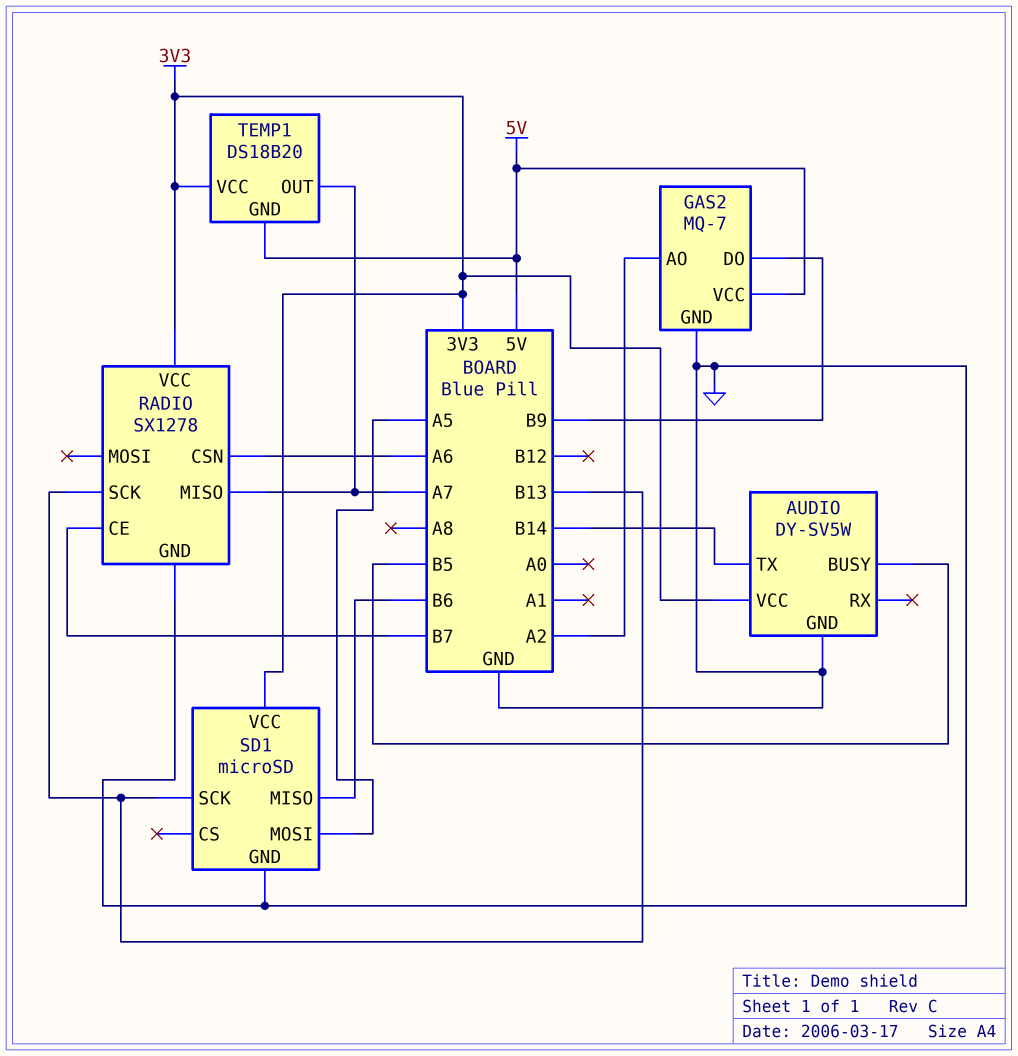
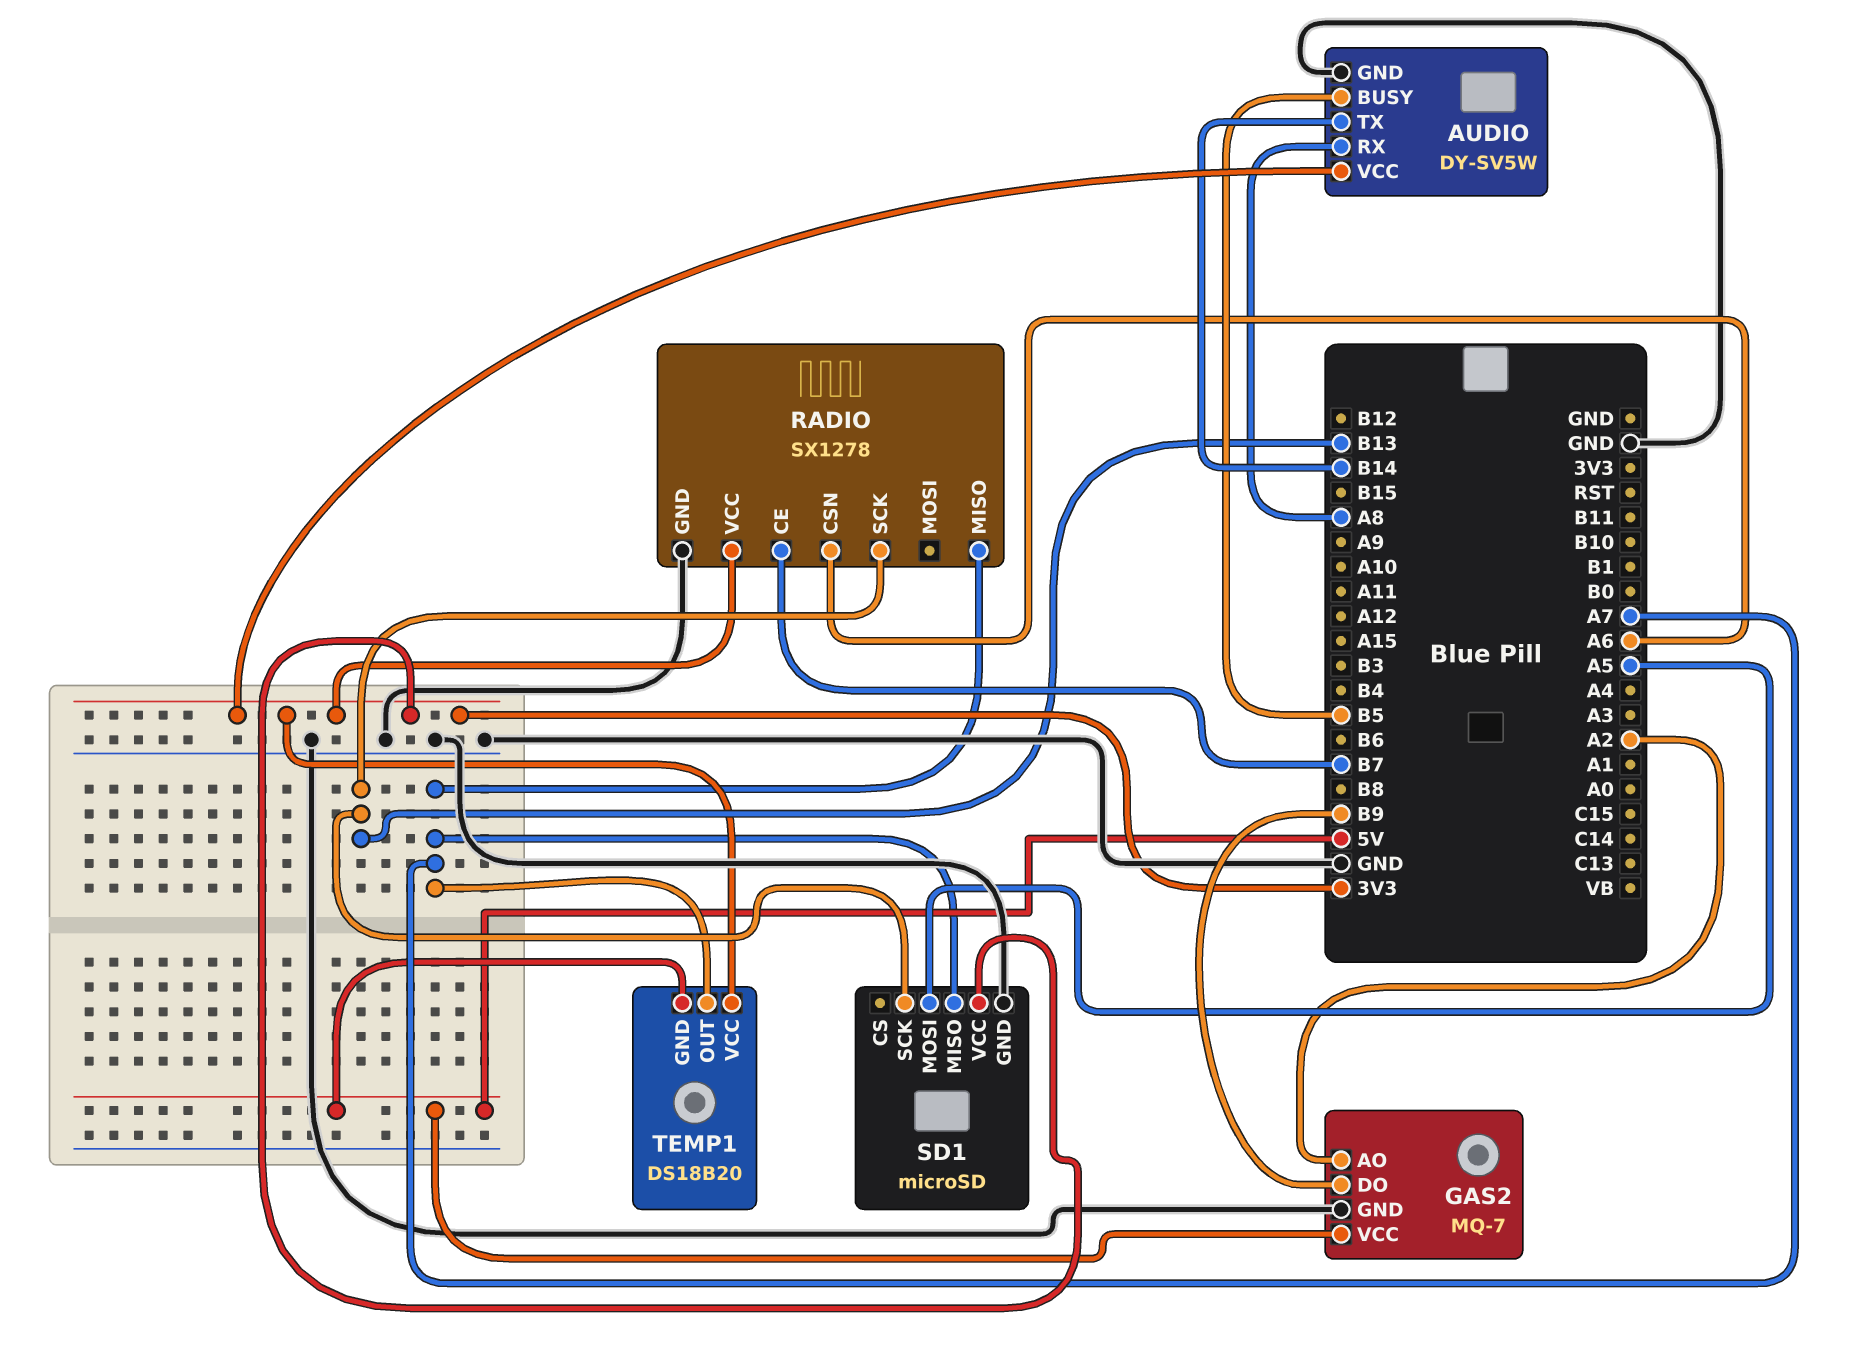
AUDIO pin RX: none -> A8
SD1 pin MISO: B6 -> A7

